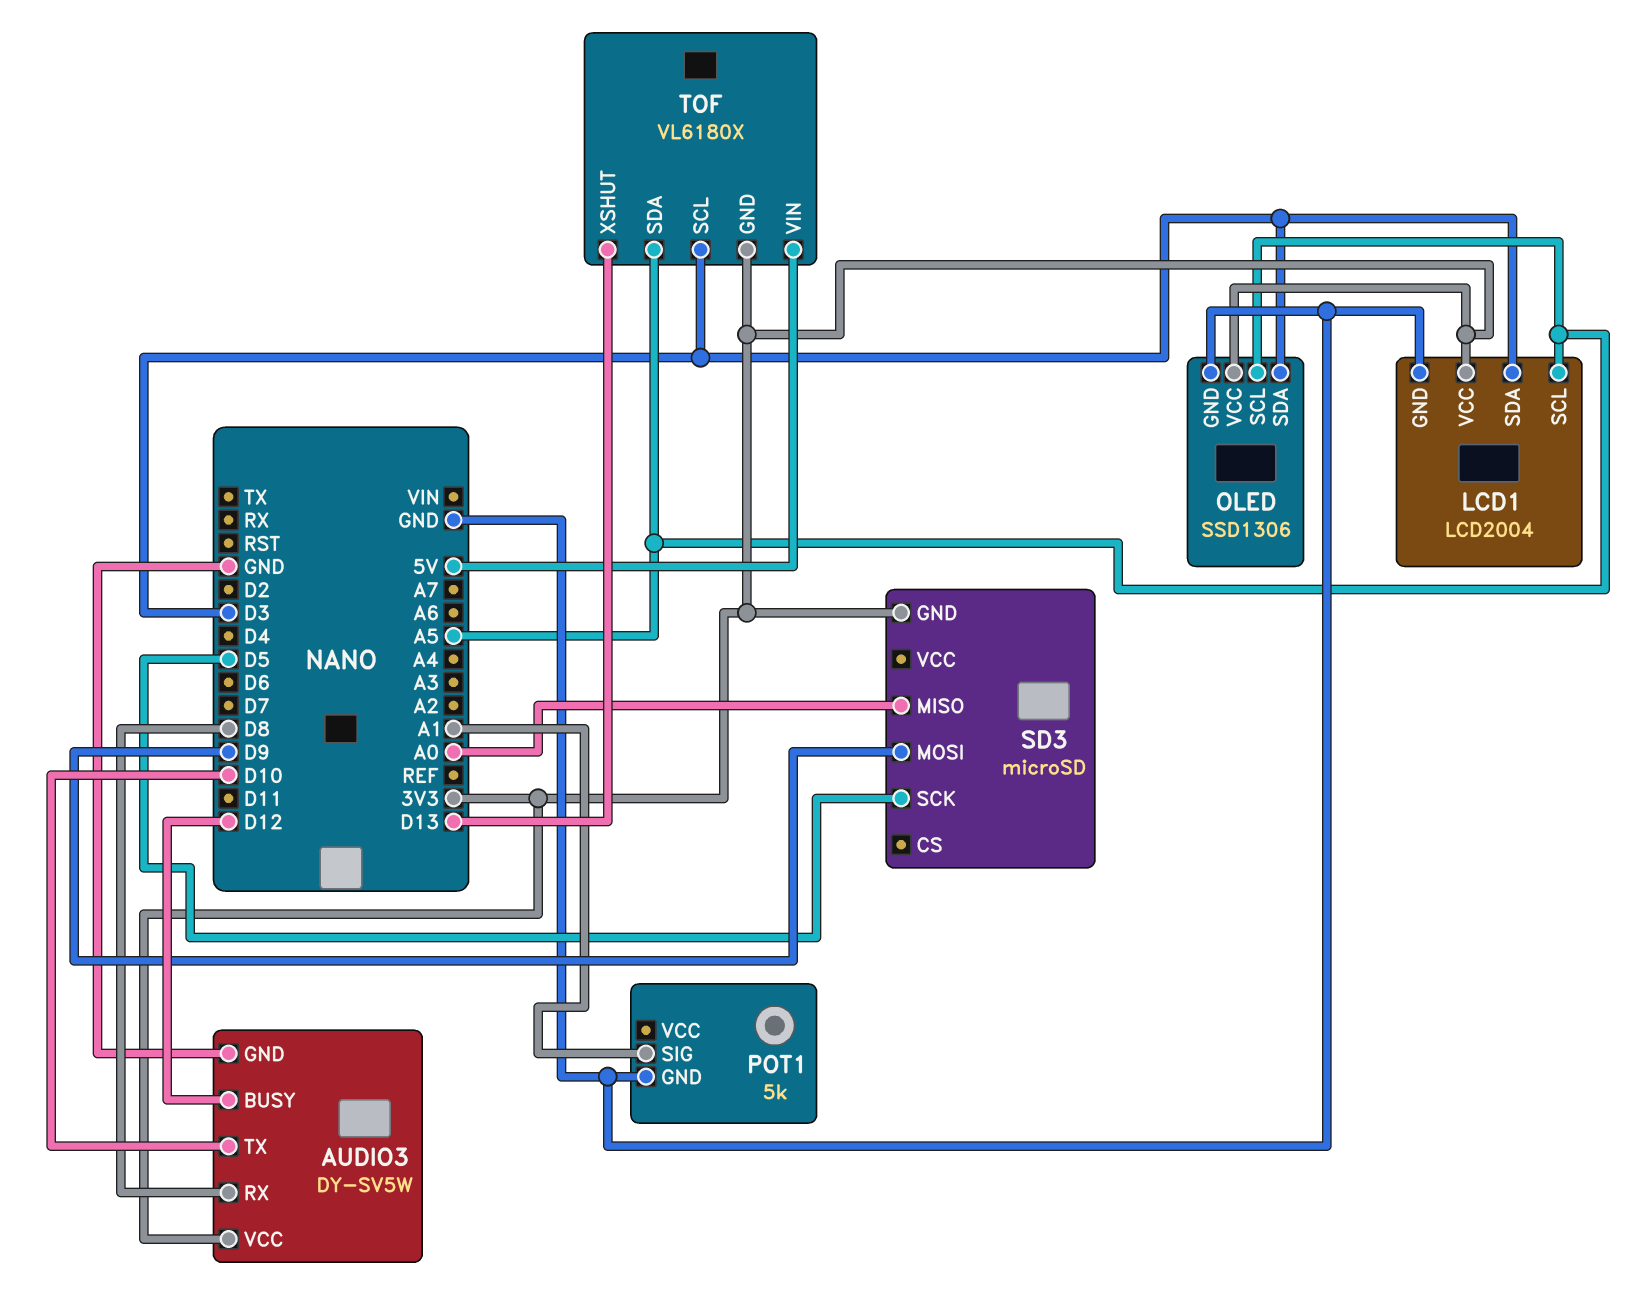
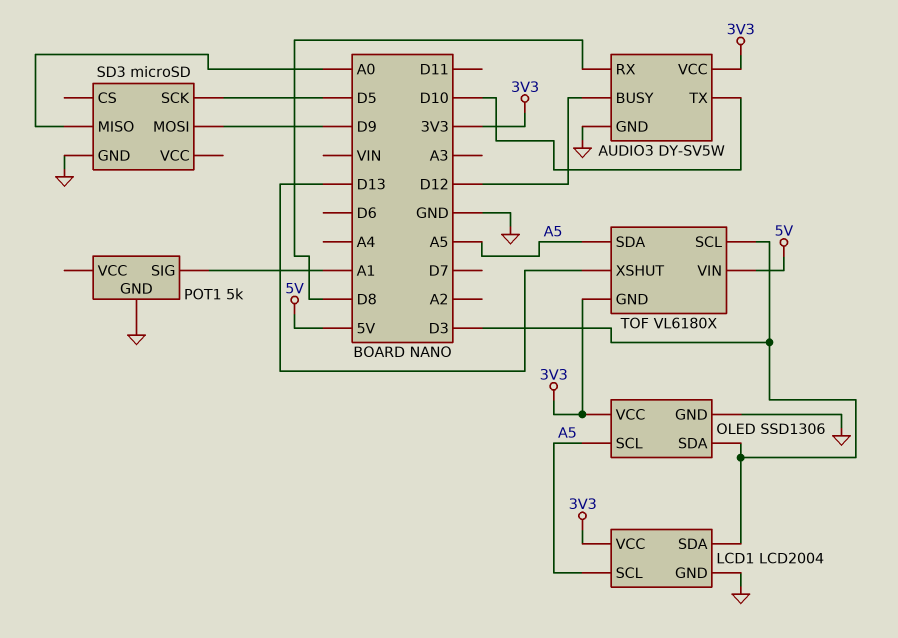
SD3 pin GND: 3V3 -> GND

